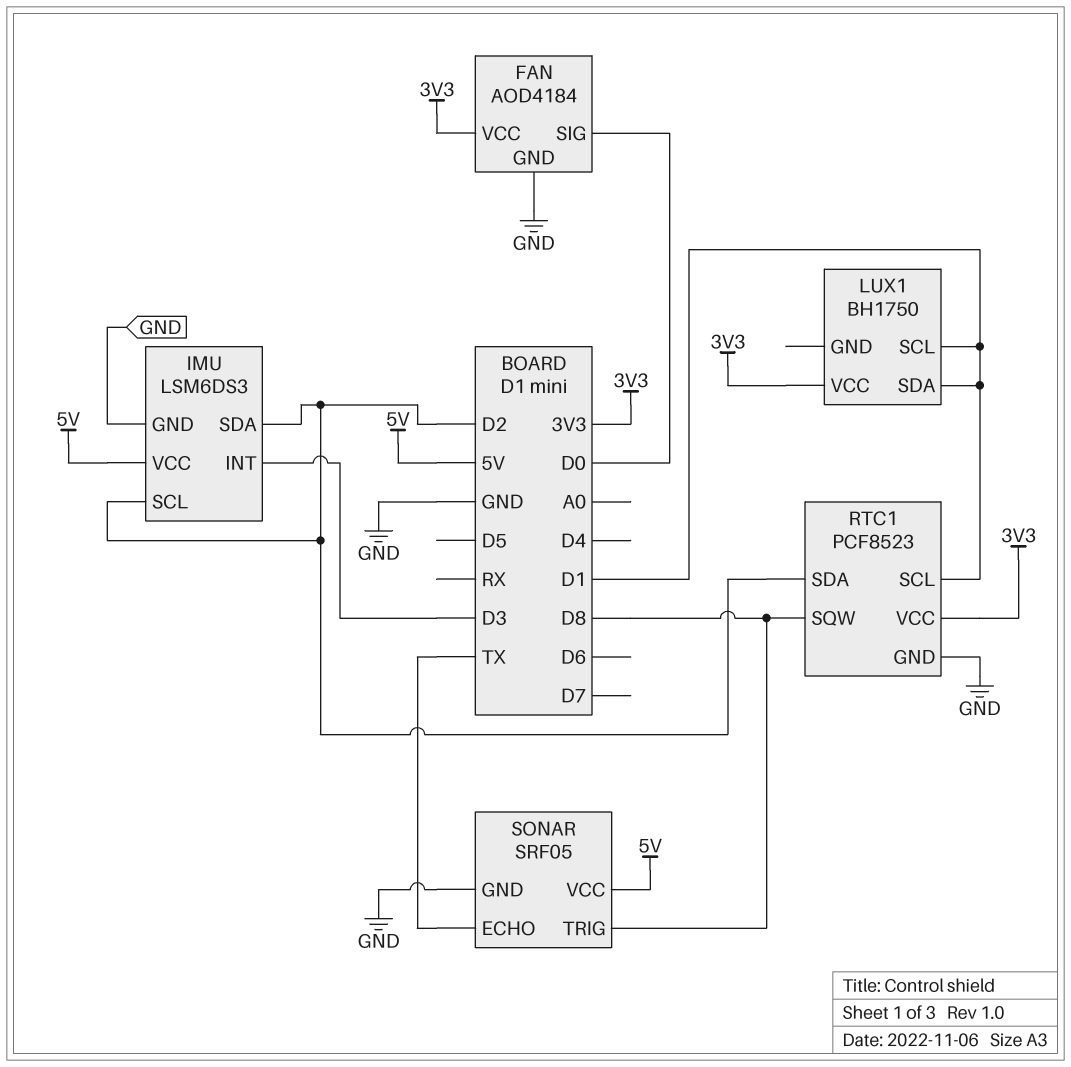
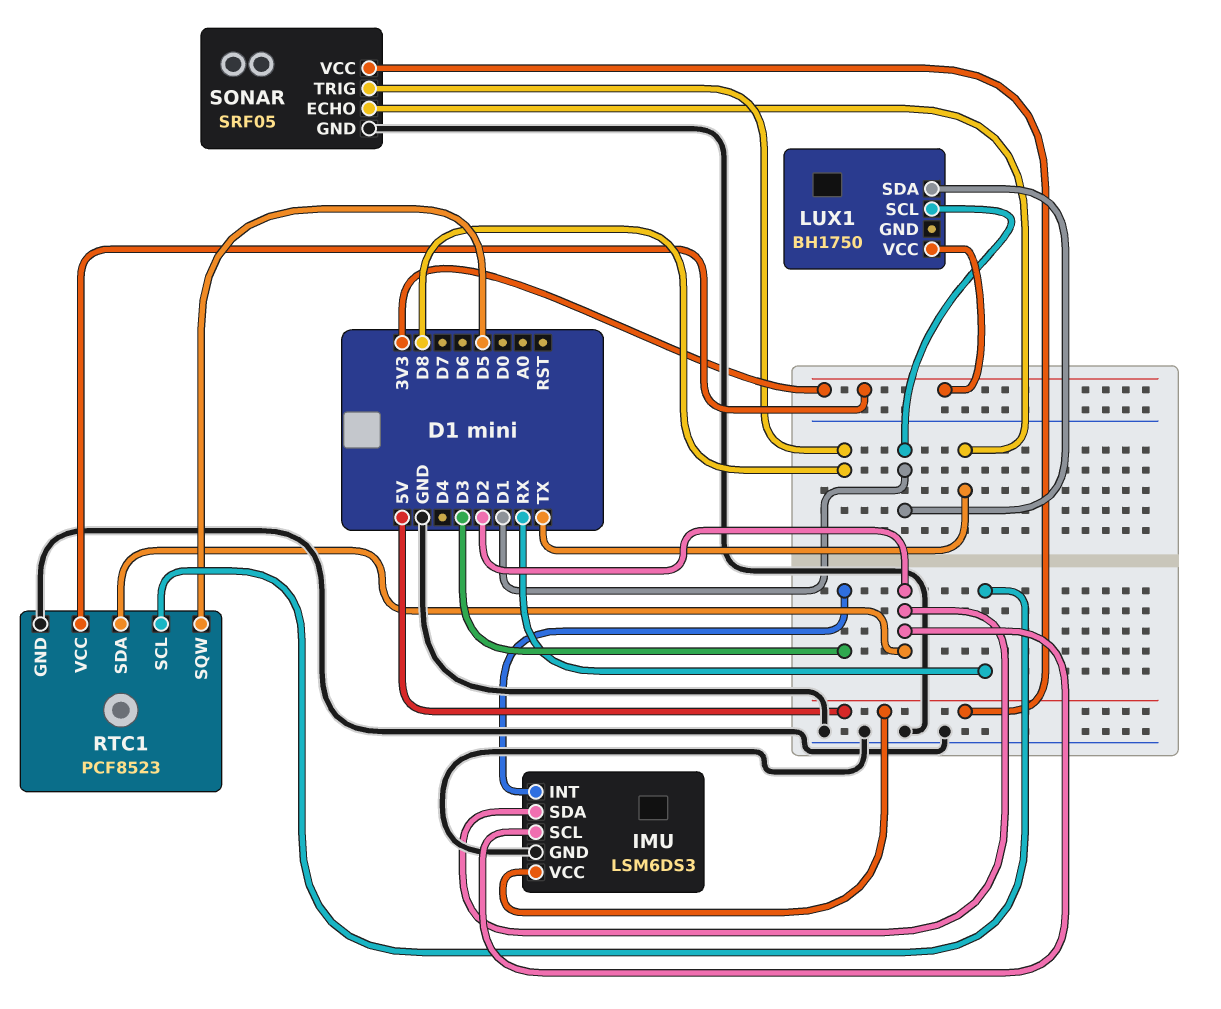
FAN: AOD4184 -> none
FAN pin GND: GND -> none
FAN pin SIG: D0 -> none
FAN pin VCC: 3V3 -> none
RTC1 pin SCL: D1 -> RX
RTC1 pin SQW: D8 -> D5

